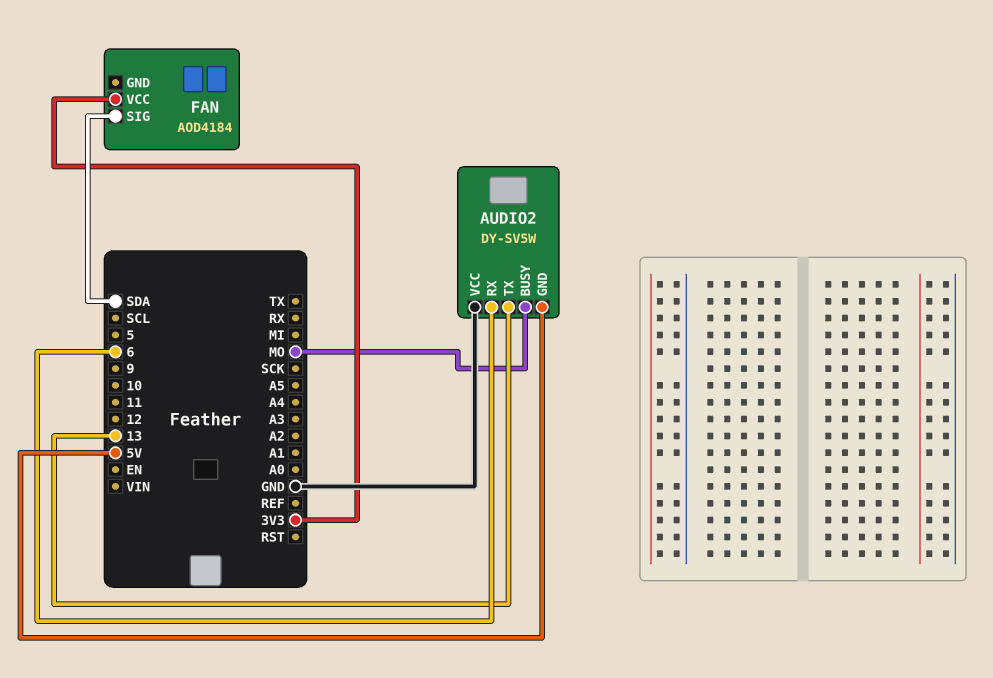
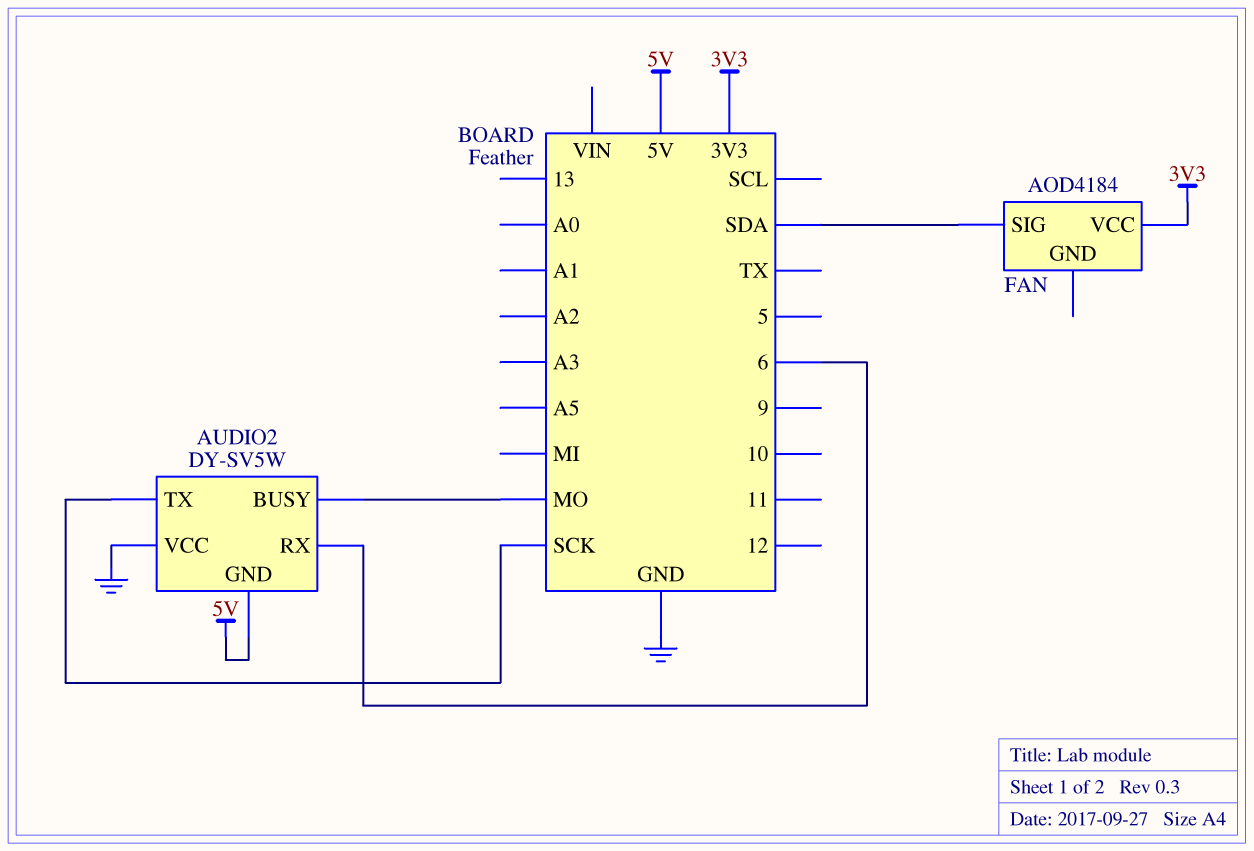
AUDIO2 pin TX: 13 -> SCK

